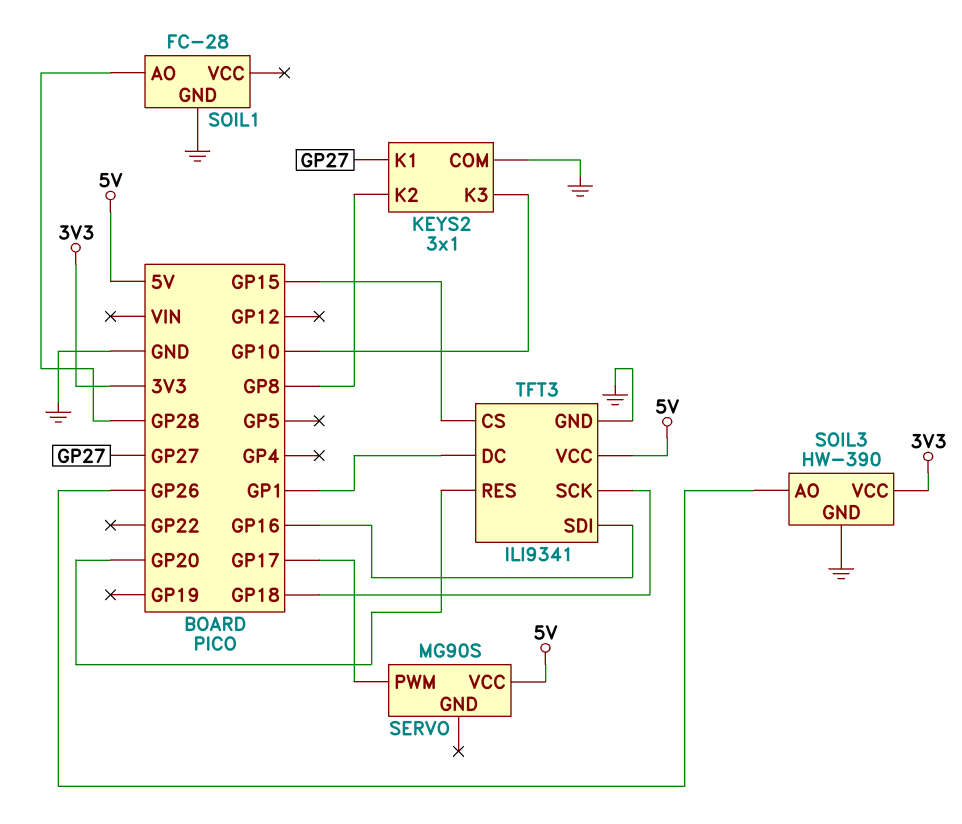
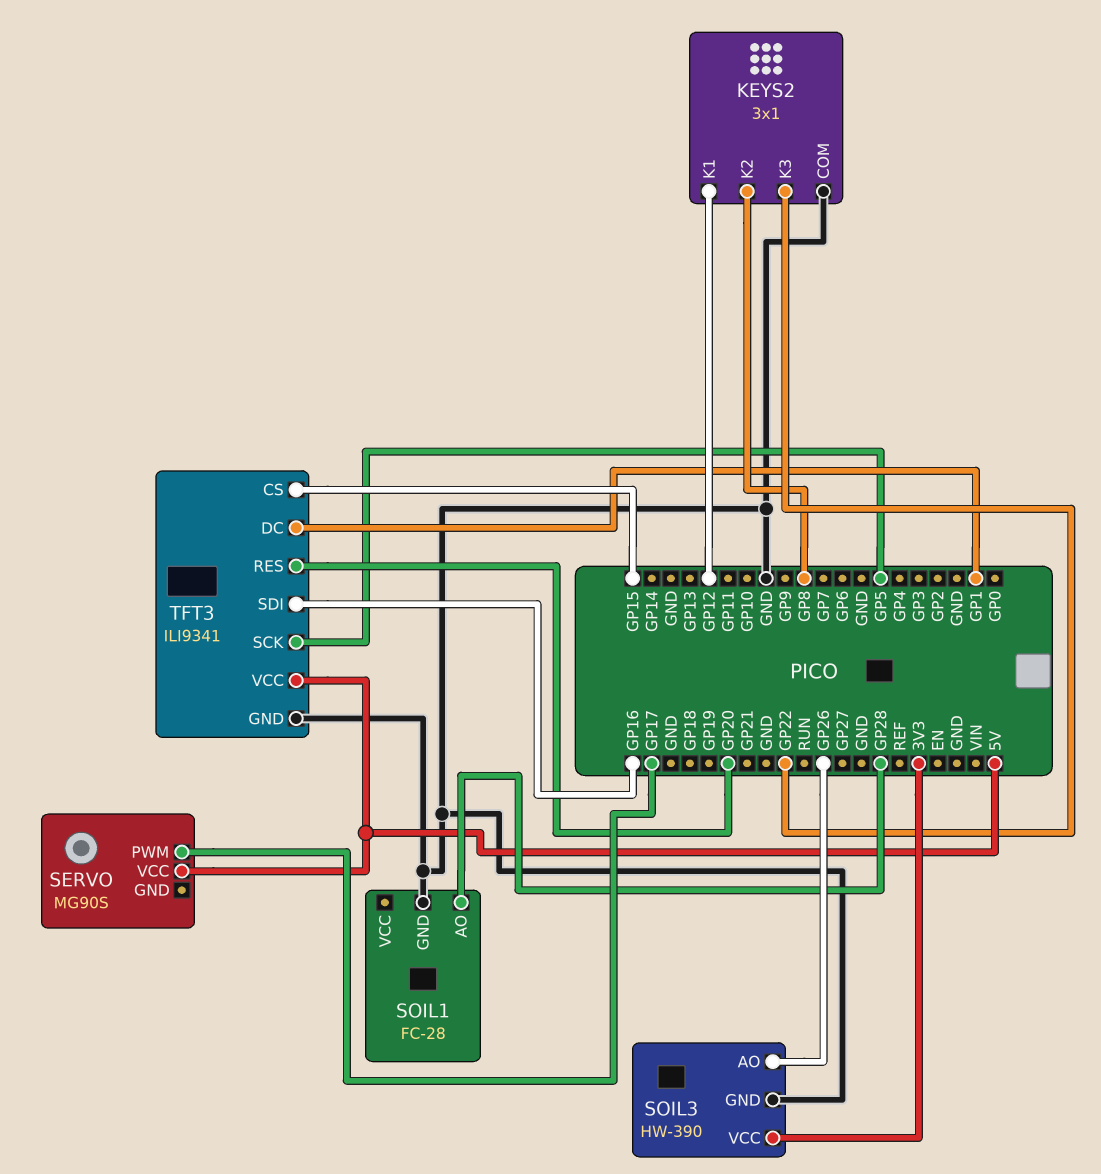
KEYS2 pin K1: GP27 -> GP12
KEYS2 pin K3: GP10 -> GP22
TFT3 pin SCK: GP18 -> GP5

